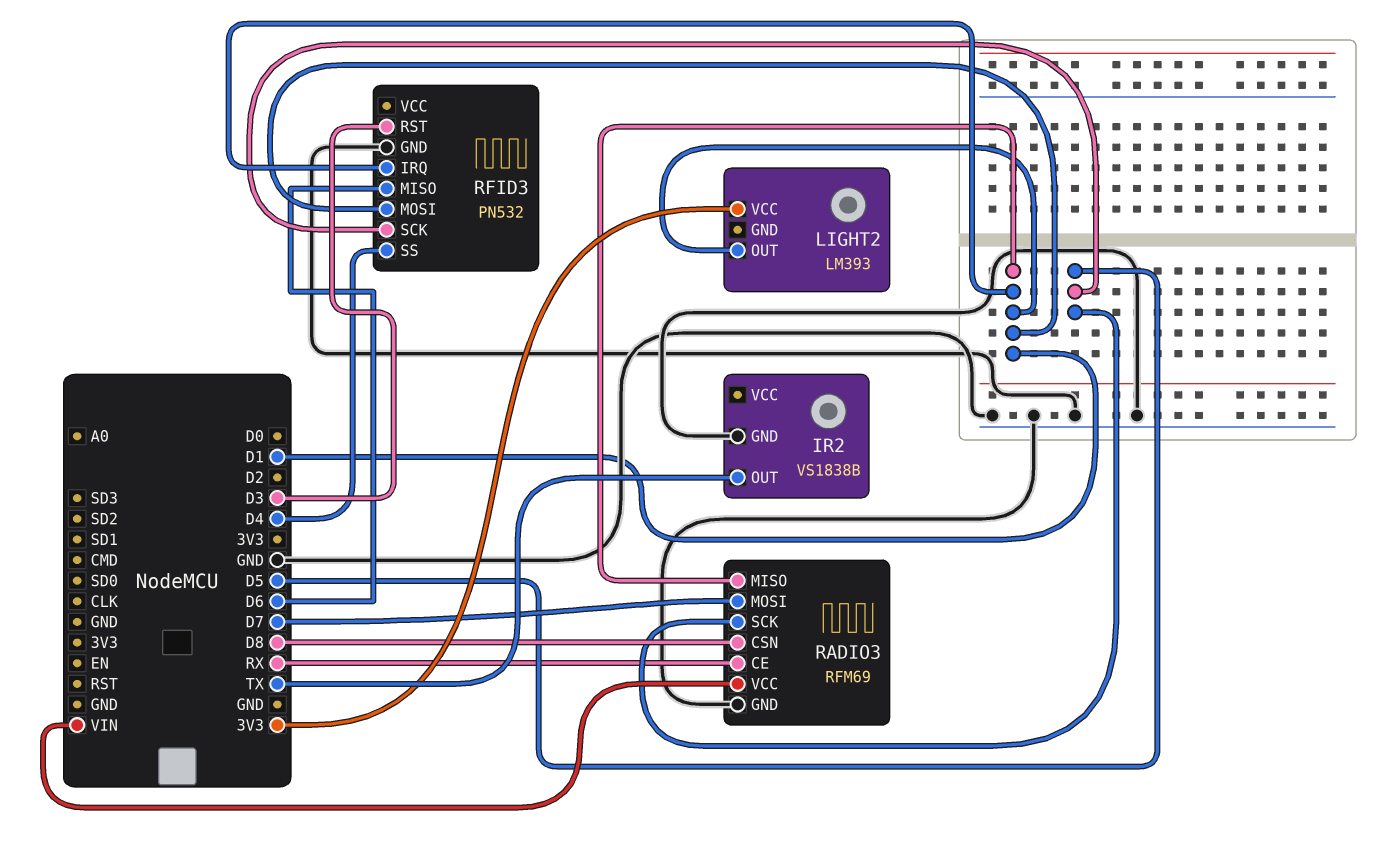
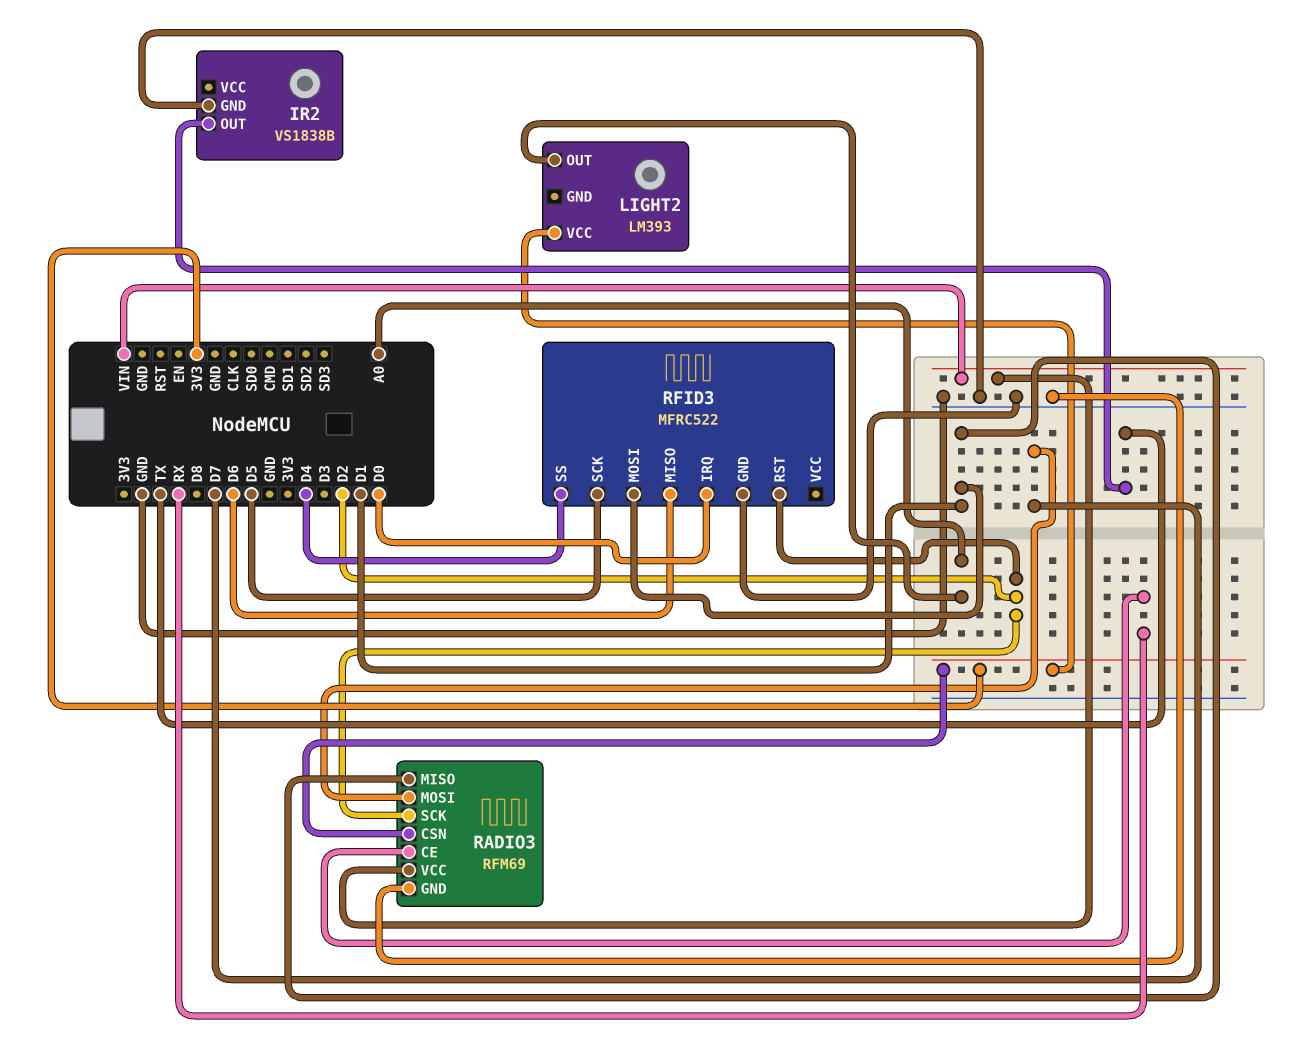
LIGHT2 pin OUT: D1 -> A0
RADIO3 pin CSN: D8 -> 3V3
RADIO3 pin SCK: D5 -> D2
RFID3: PN532 -> MFRC522
RFID3 pin IRQ: D1 -> D0
RFID3 pin RST: D3 -> D2

